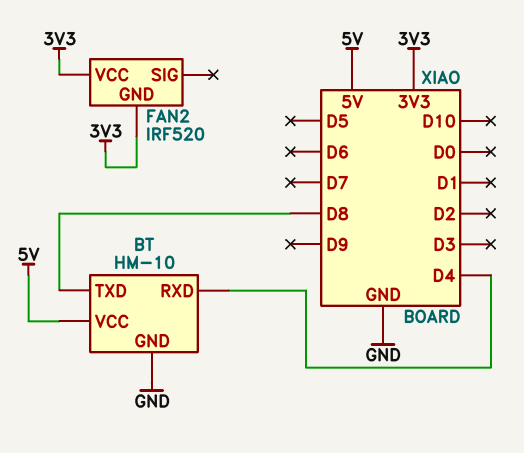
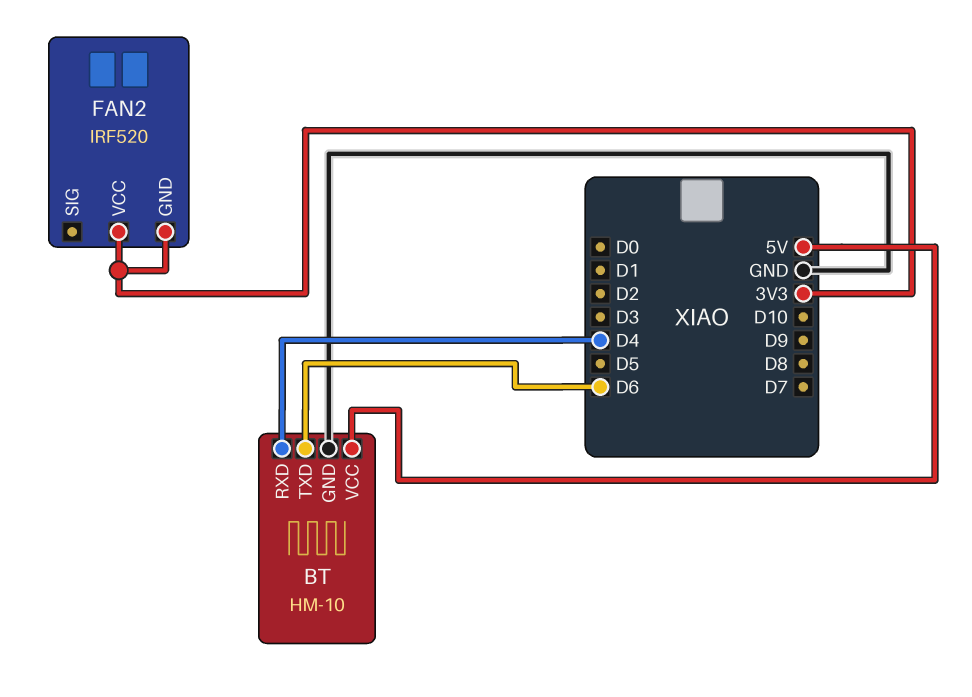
BT pin TXD: D8 -> D6

